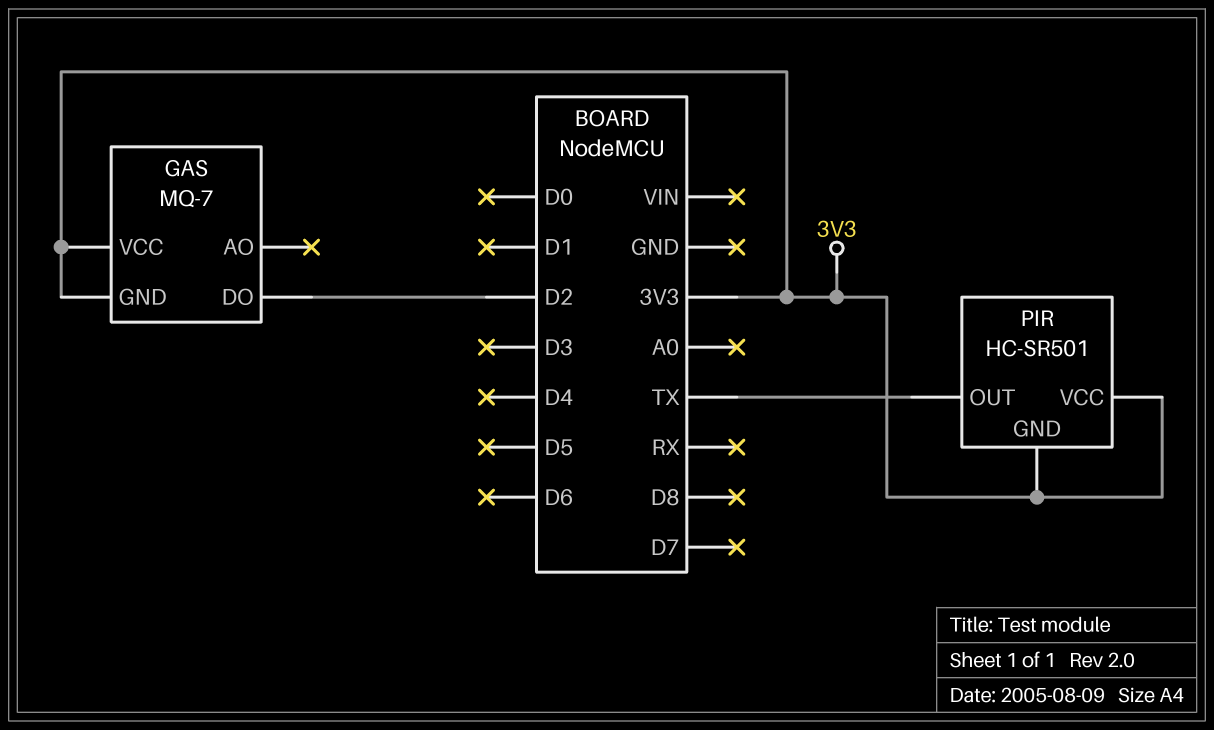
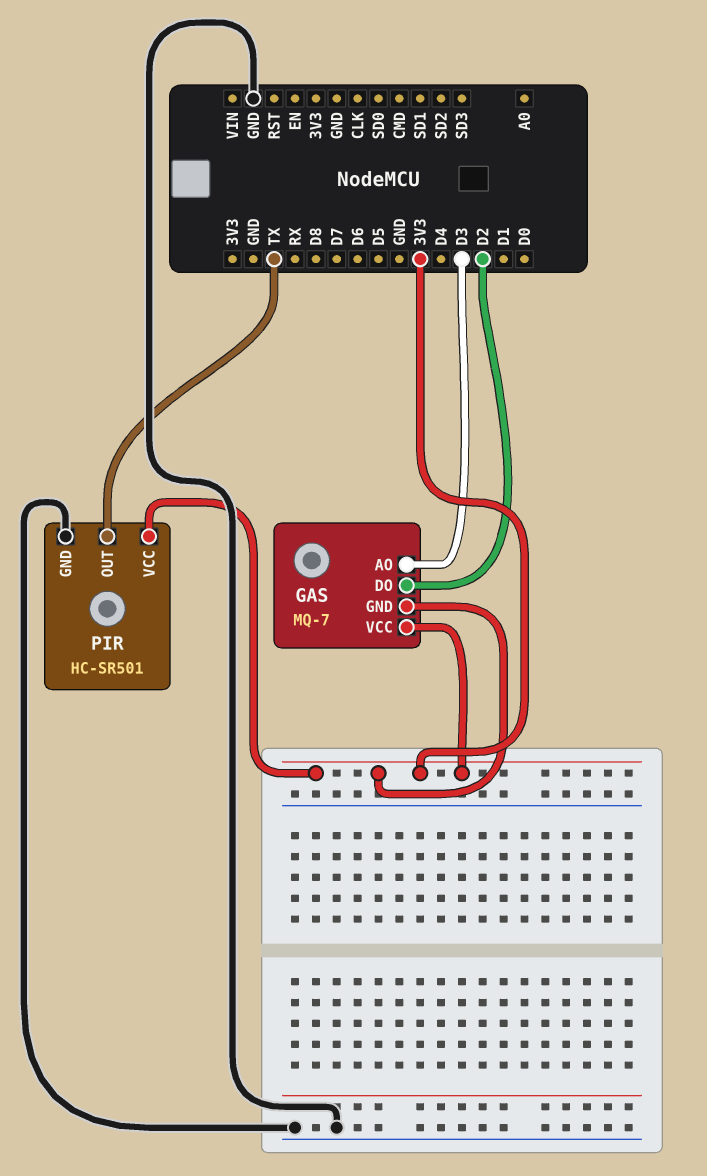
GAS pin AO: none -> D3
PIR pin GND: 3V3 -> GND

